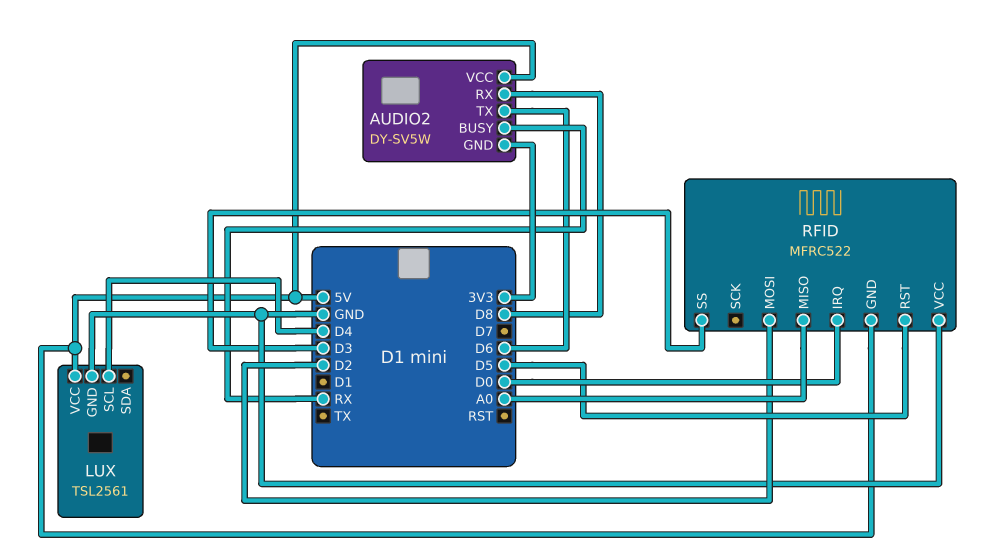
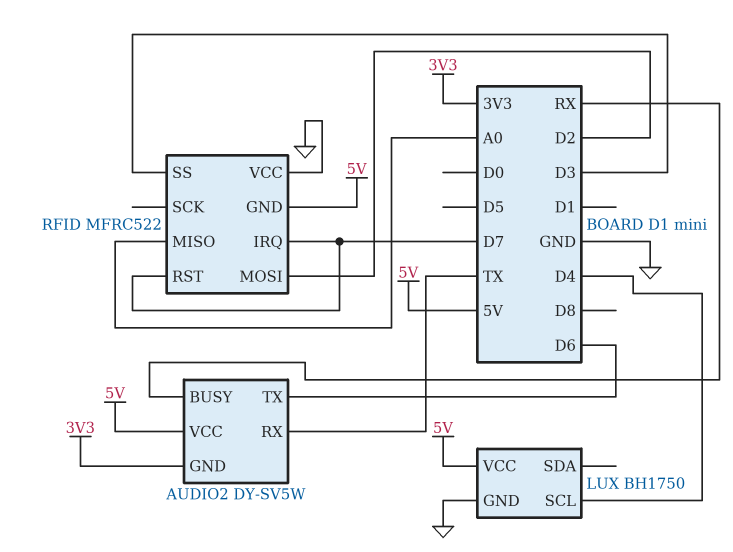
AUDIO2 pin RX: D8 -> TX
LUX: TSL2561 -> BH1750
RFID pin IRQ: D0 -> D7
RFID pin RST: D5 -> D7

